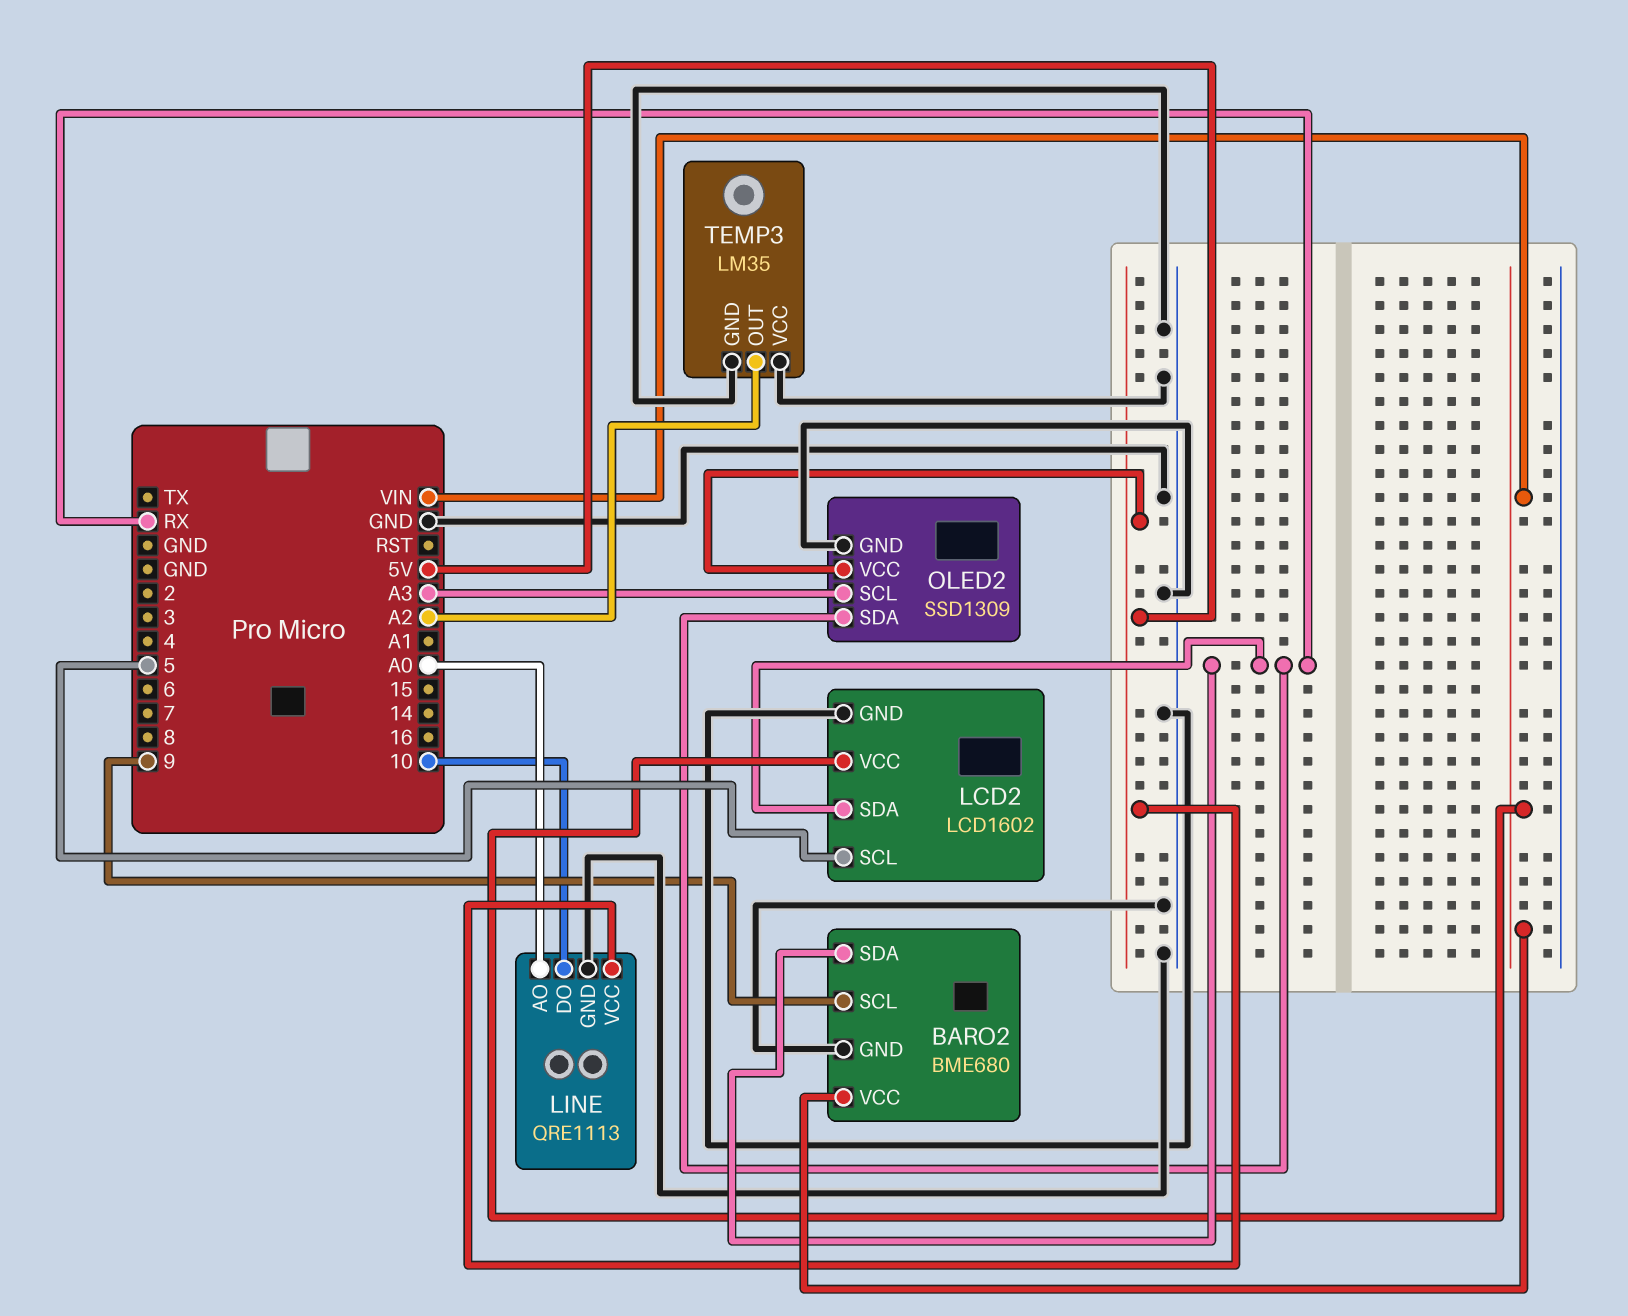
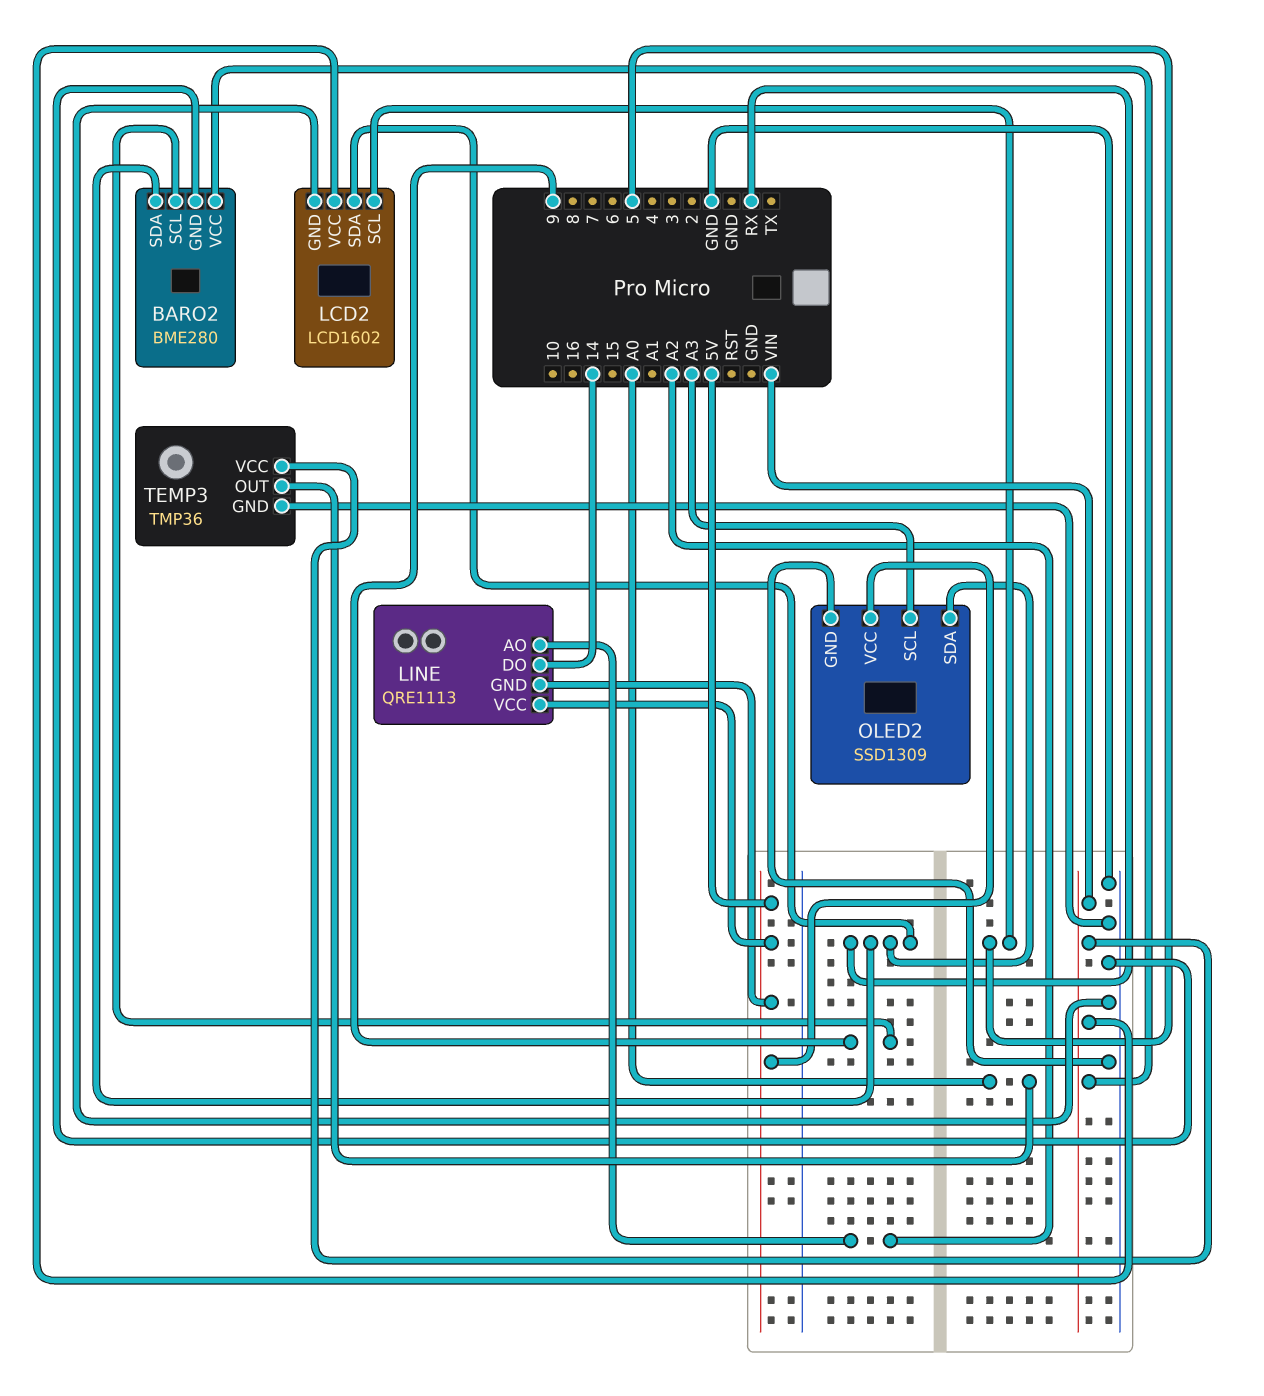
BARO2: BME680 -> BME280
LINE pin AO: A0 -> A2
LINE pin DO: 10 -> 14
LINE pin GND: GND -> 5V
TEMP3: LM35 -> TMP36
TEMP3 pin OUT: A2 -> A0
TEMP3 pin VCC: GND -> VIN

